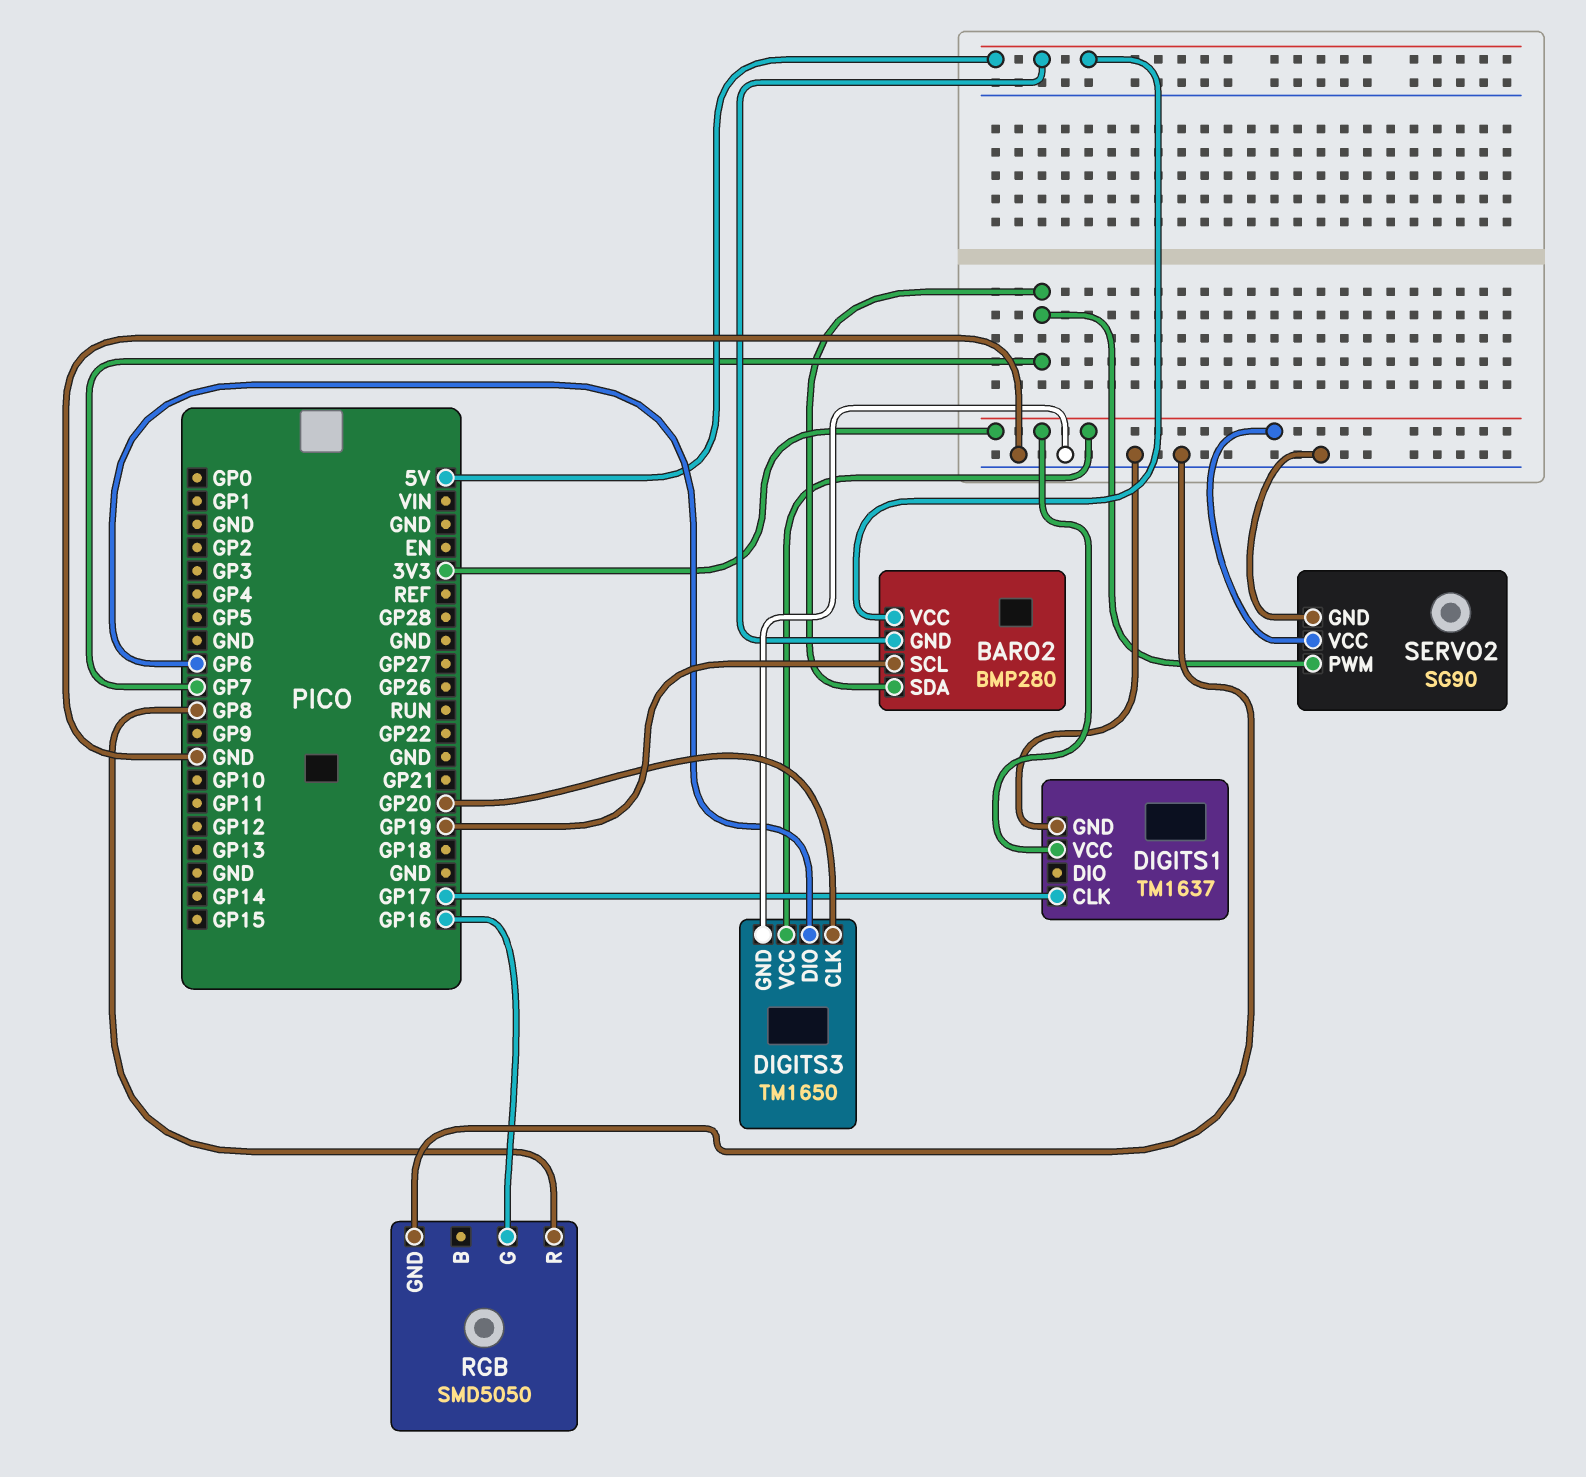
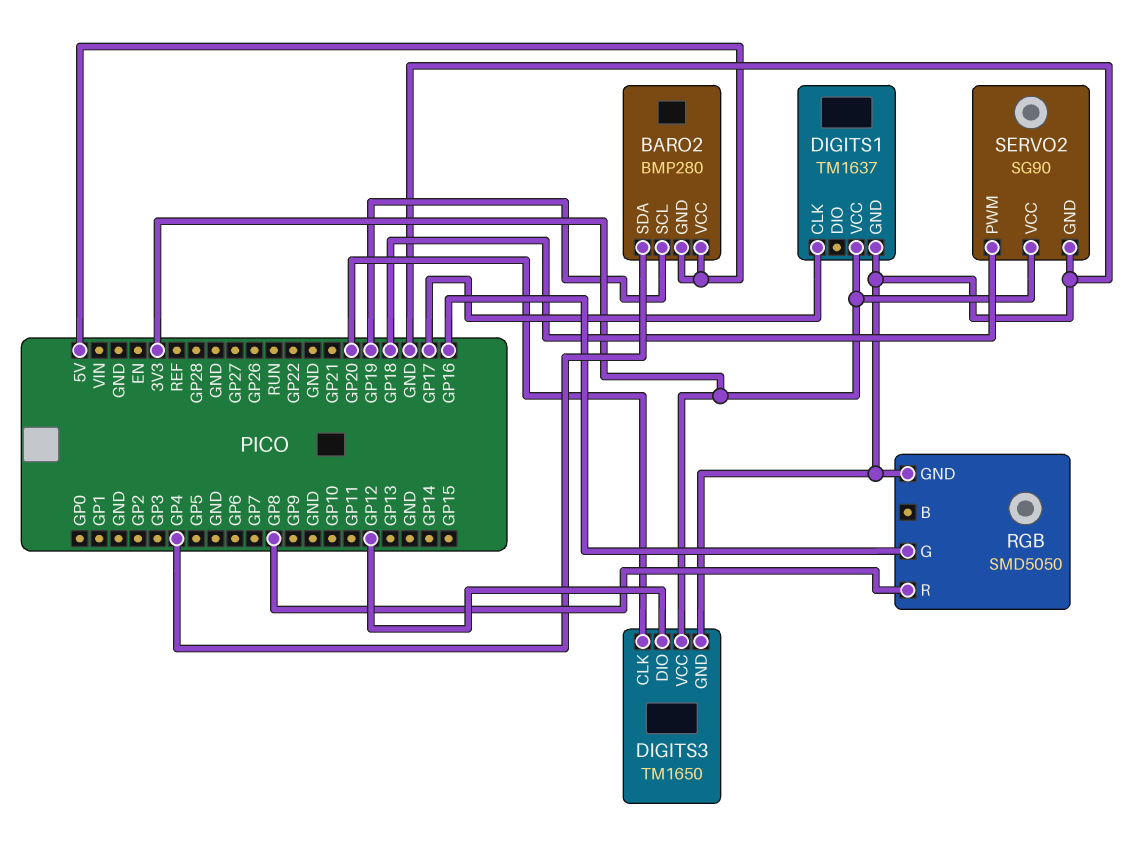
BARO2 pin SDA: GP7 -> GP4
DIGITS3 pin DIO: GP6 -> GP12
SERVO2 pin PWM: GP7 -> GP18

